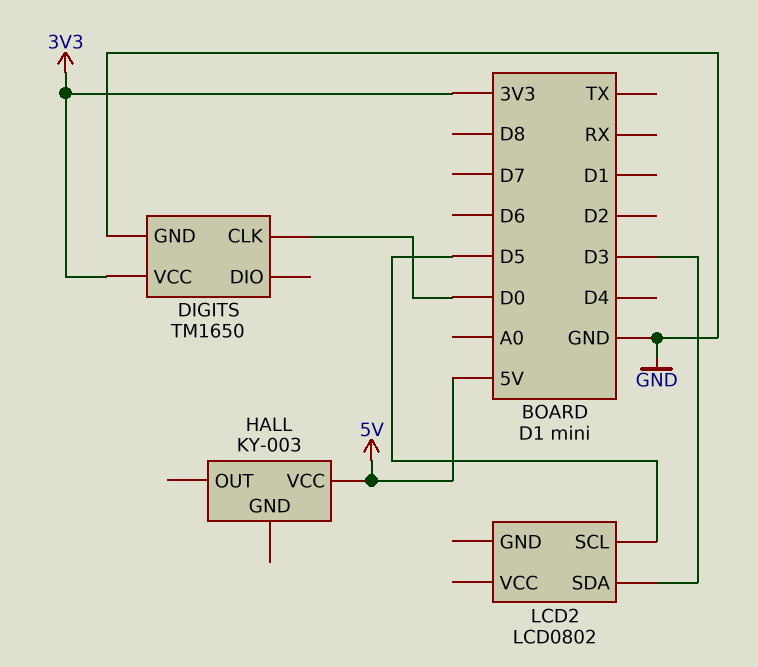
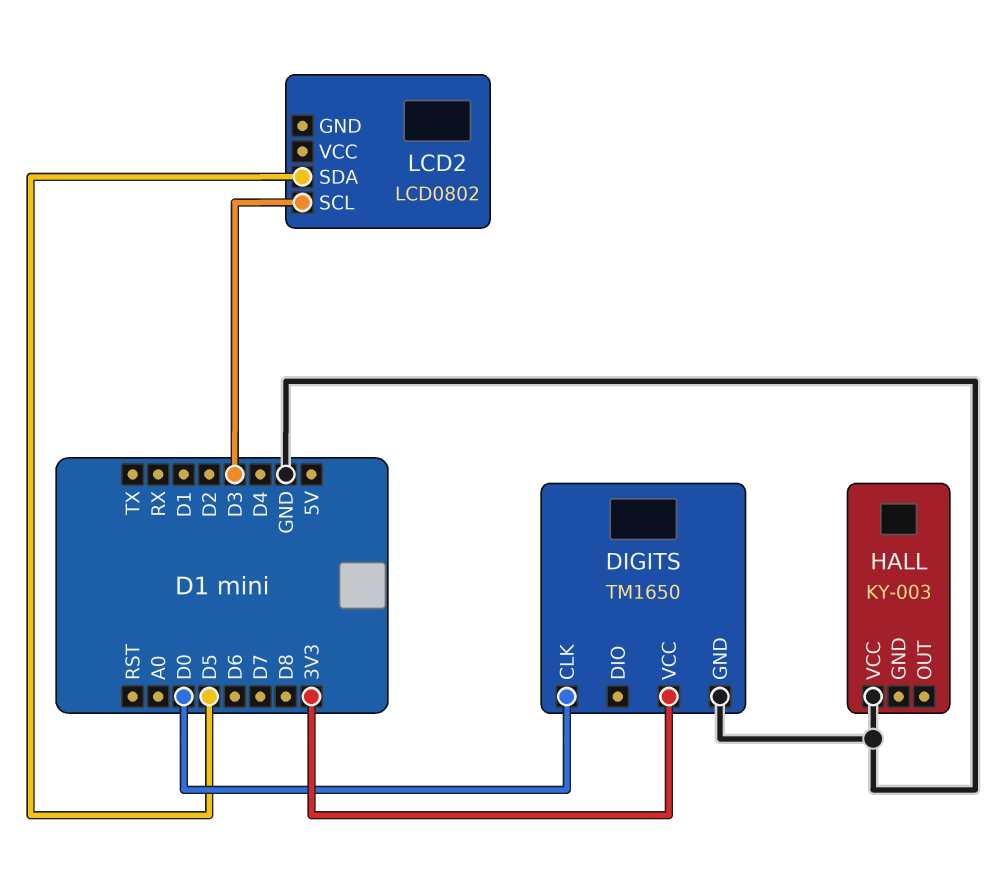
HALL pin VCC: 5V -> GND
LCD2 pin SCL: D5 -> D3
LCD2 pin SDA: D3 -> D5

